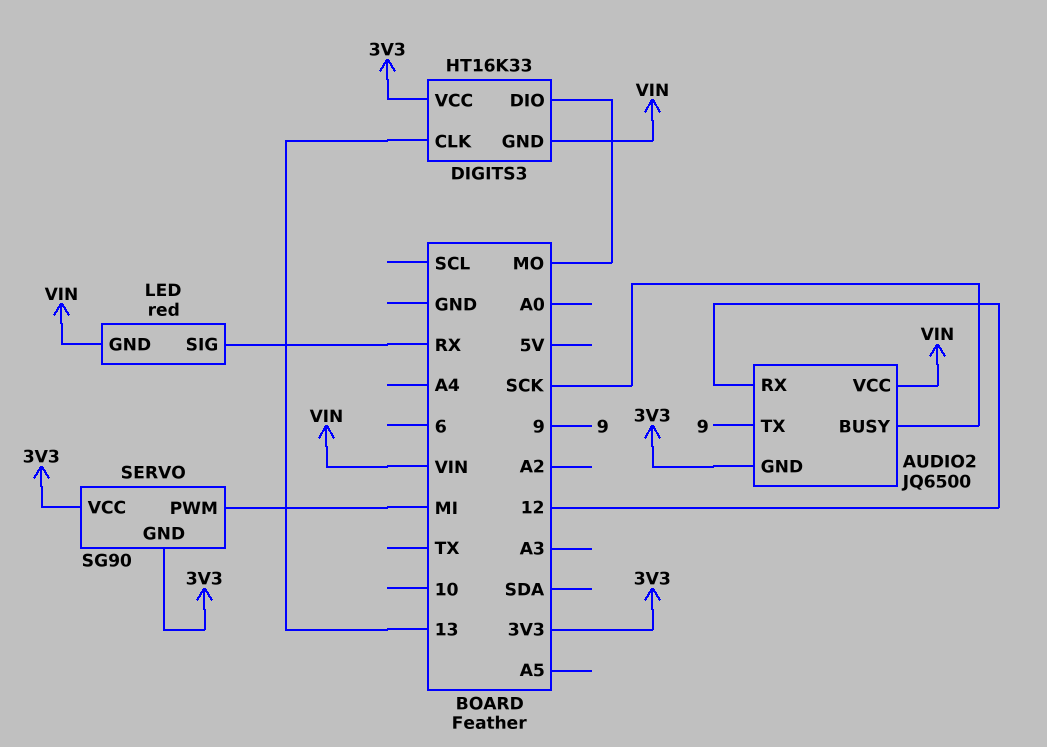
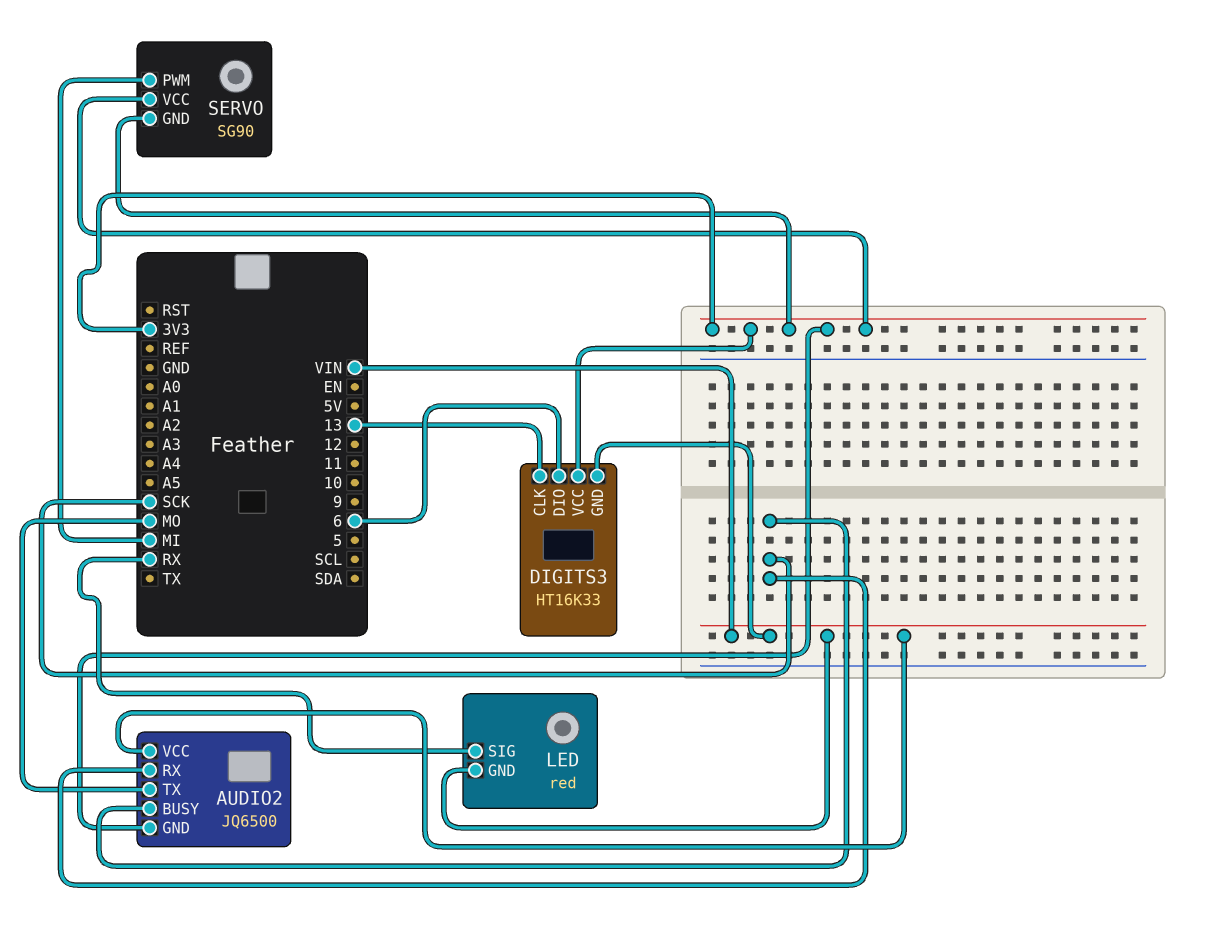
AUDIO2 pin RX: 12 -> SCK
AUDIO2 pin TX: 9 -> MO
DIGITS3 pin DIO: MO -> 6

